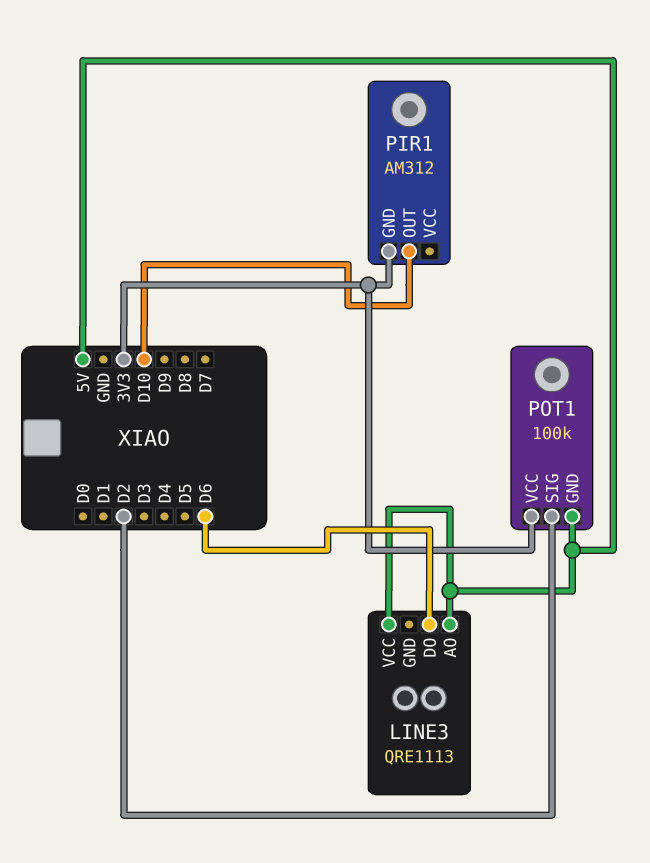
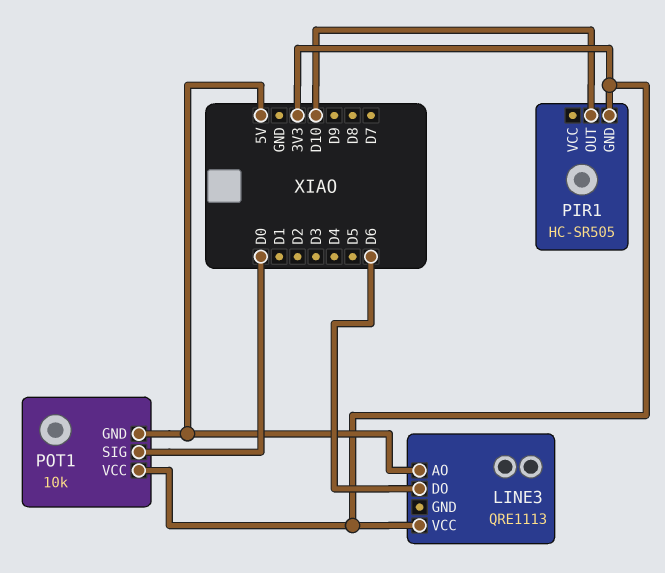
LINE3 pin VCC: 5V -> 3V3
PIR1: AM312 -> HC-SR505
POT1: 100k -> 10k
POT1 pin SIG: D2 -> D0

